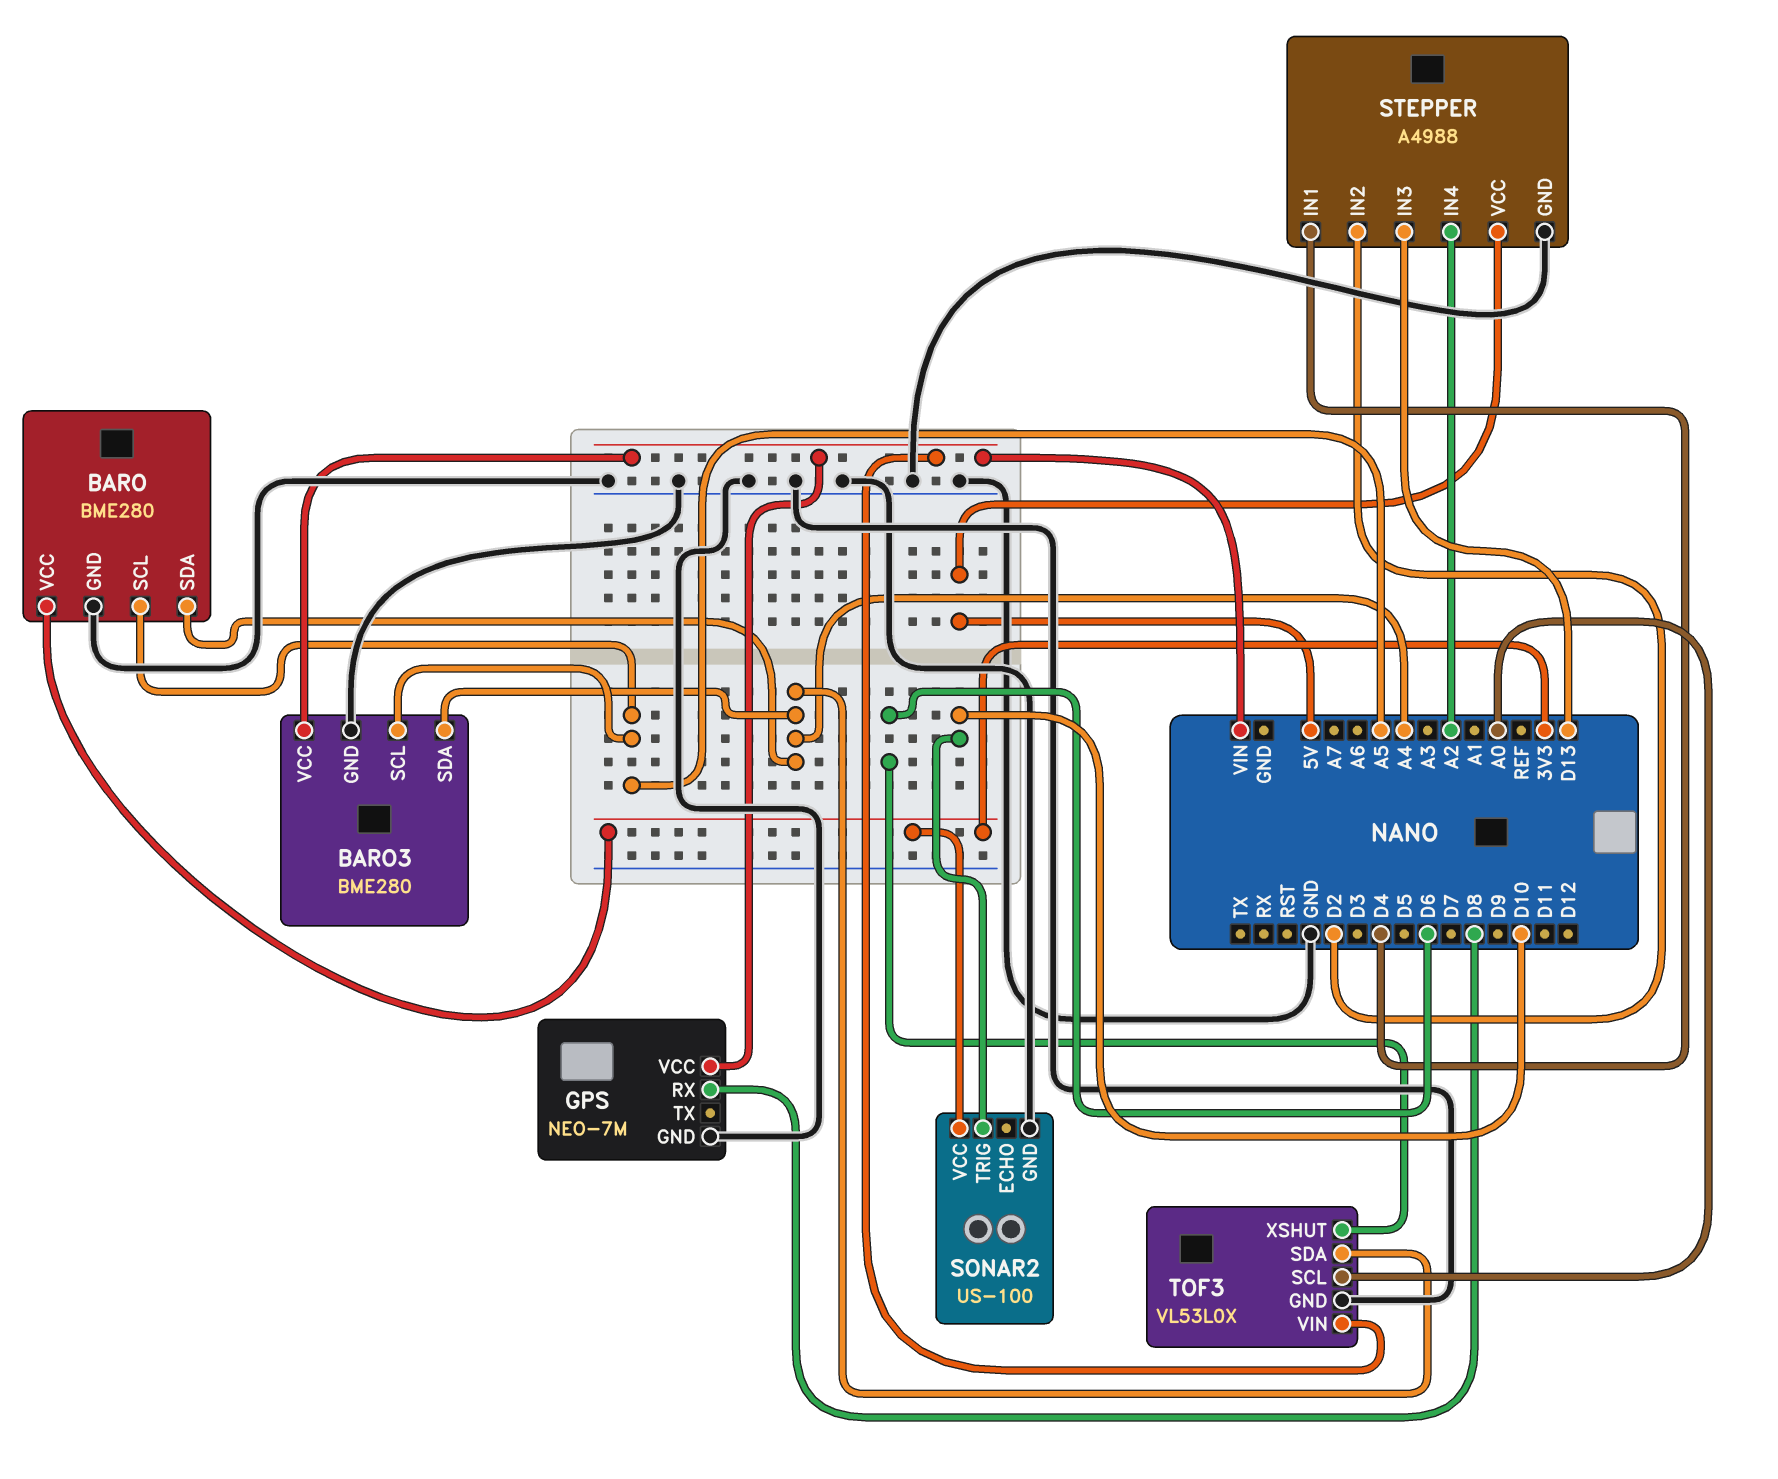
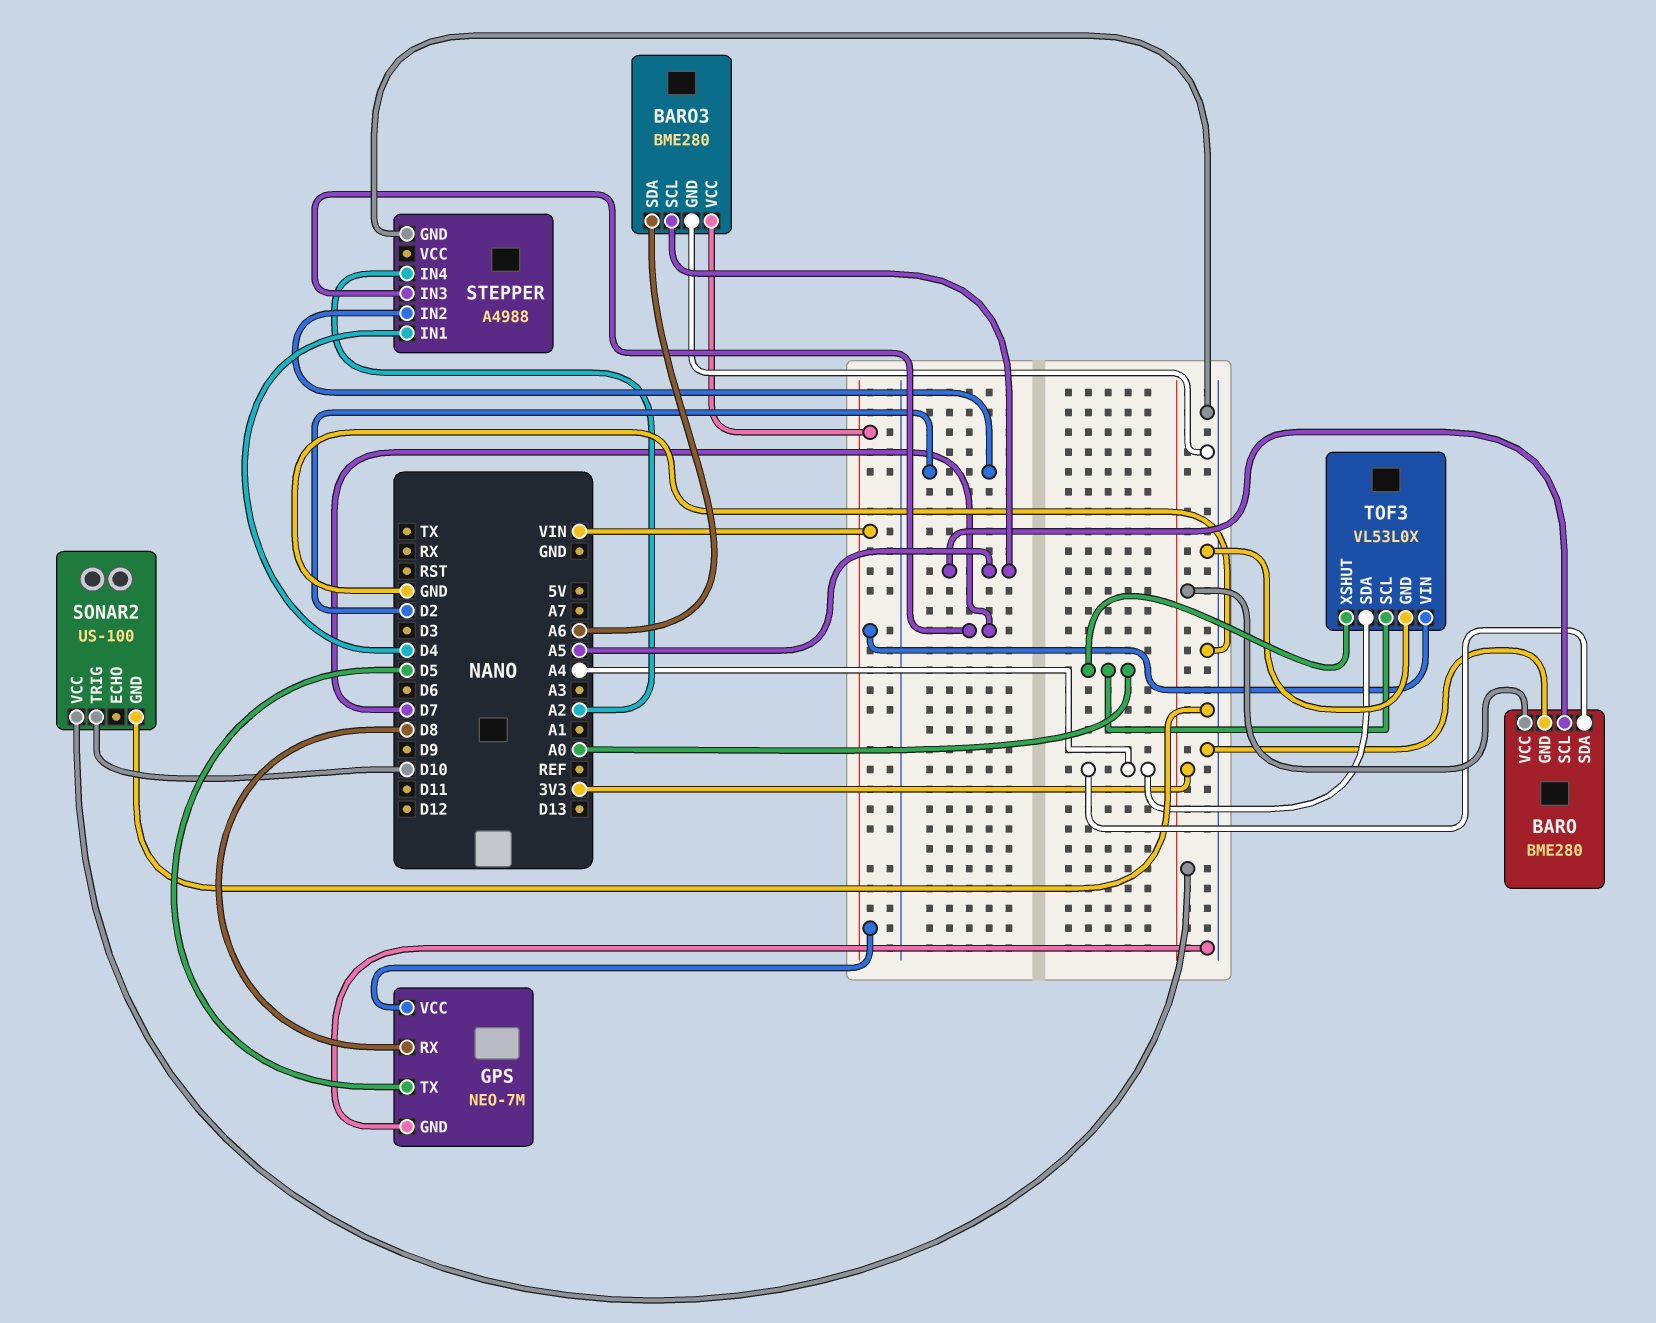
BARO3 pin SDA: A4 -> A6
GPS pin TX: none -> D5
STEPPER pin IN3: D13 -> D7
STEPPER pin VCC: 5V -> none
TOF3 pin XSHUT: D6 -> A0

